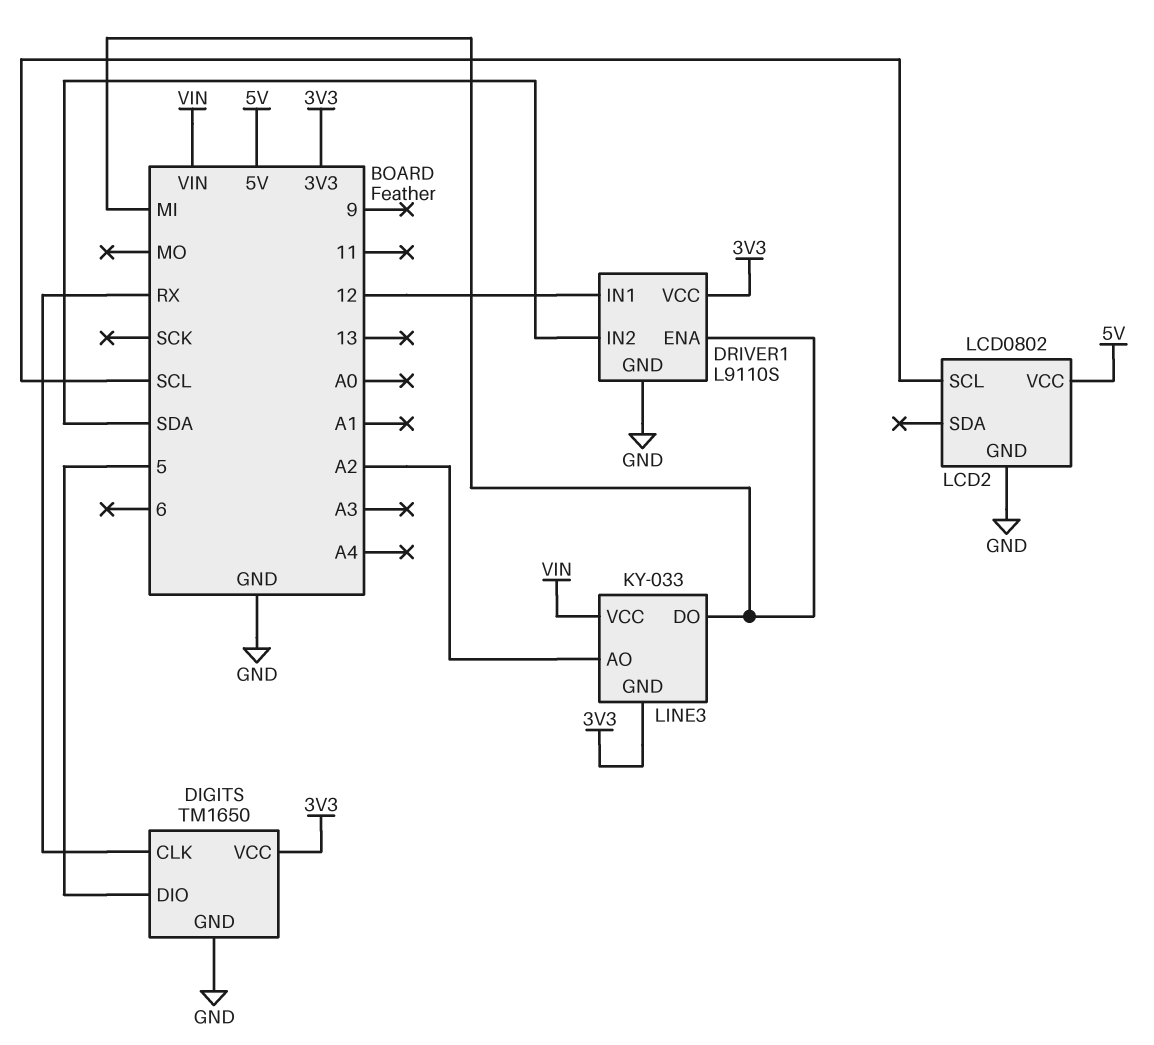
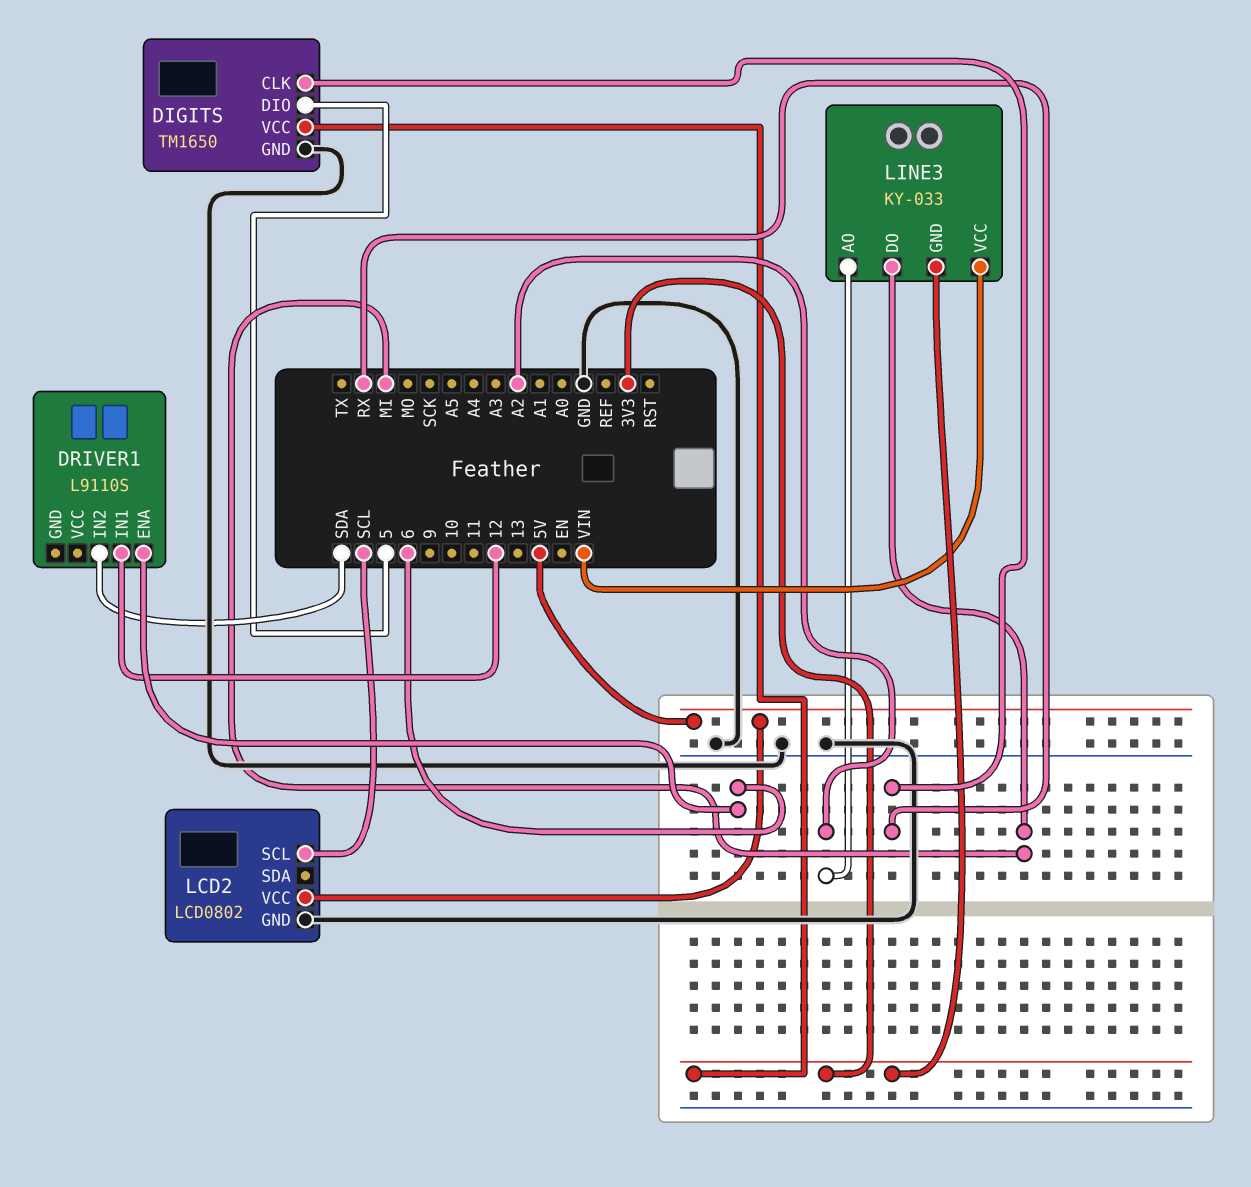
DRIVER1 pin ENA: MI -> 6
DRIVER1 pin GND: GND -> none
DRIVER1 pin VCC: 3V3 -> none

